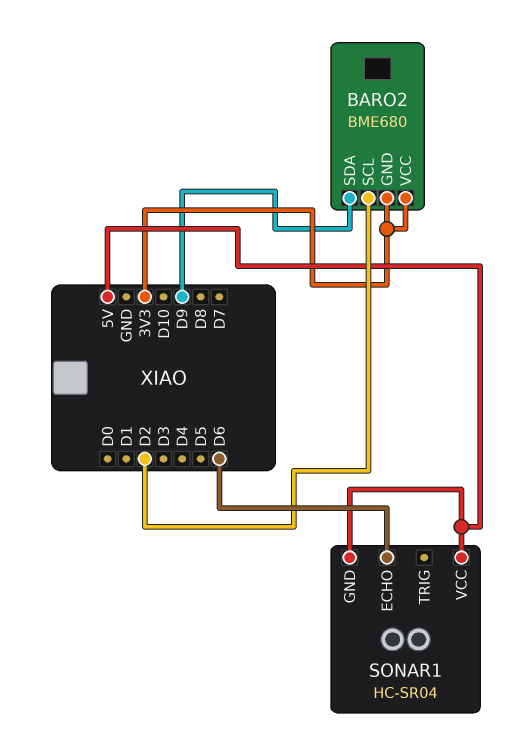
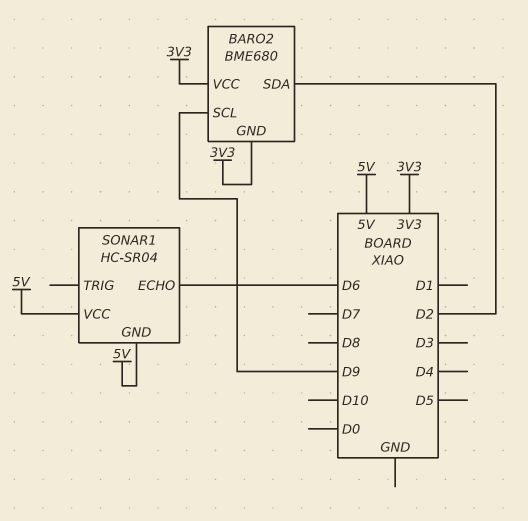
BARO2 pin SCL: D2 -> D9
BARO2 pin SDA: D9 -> D2

